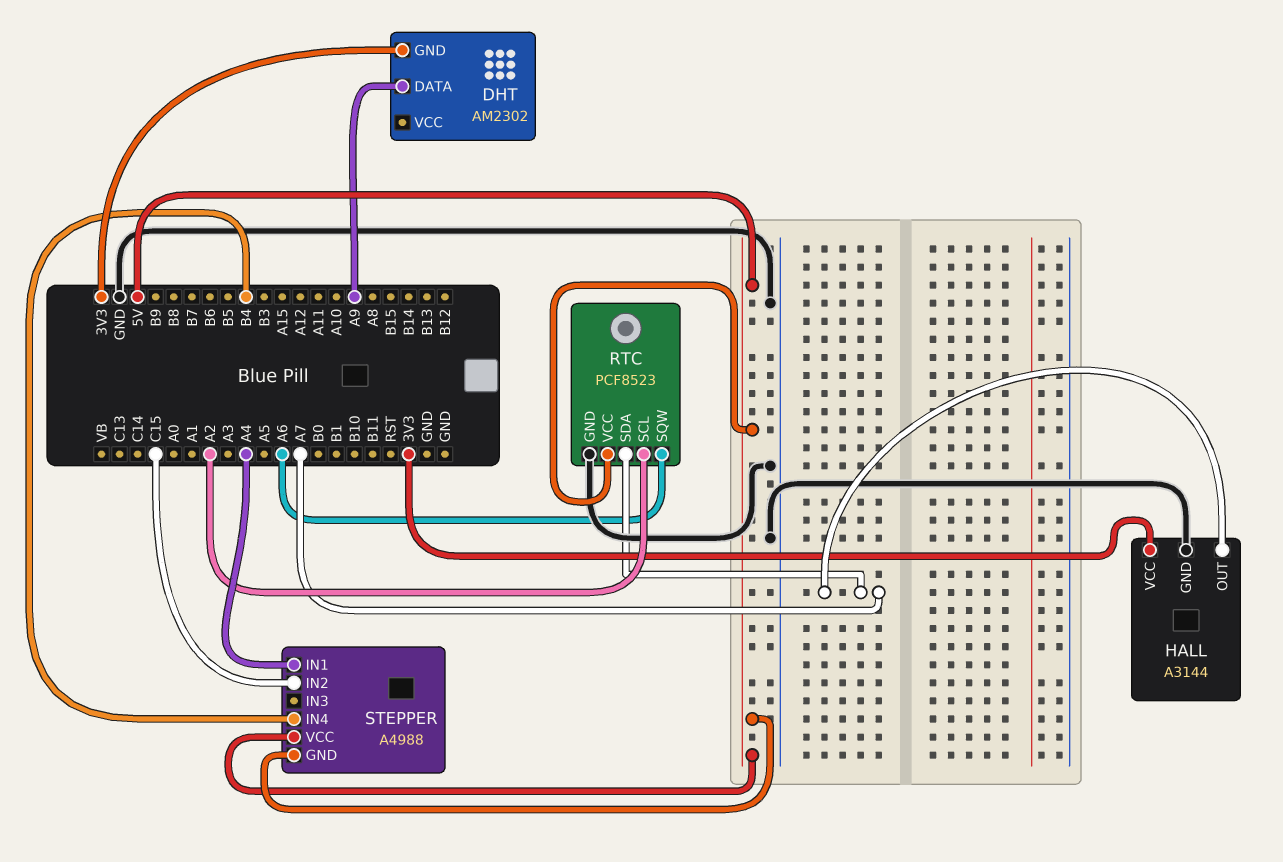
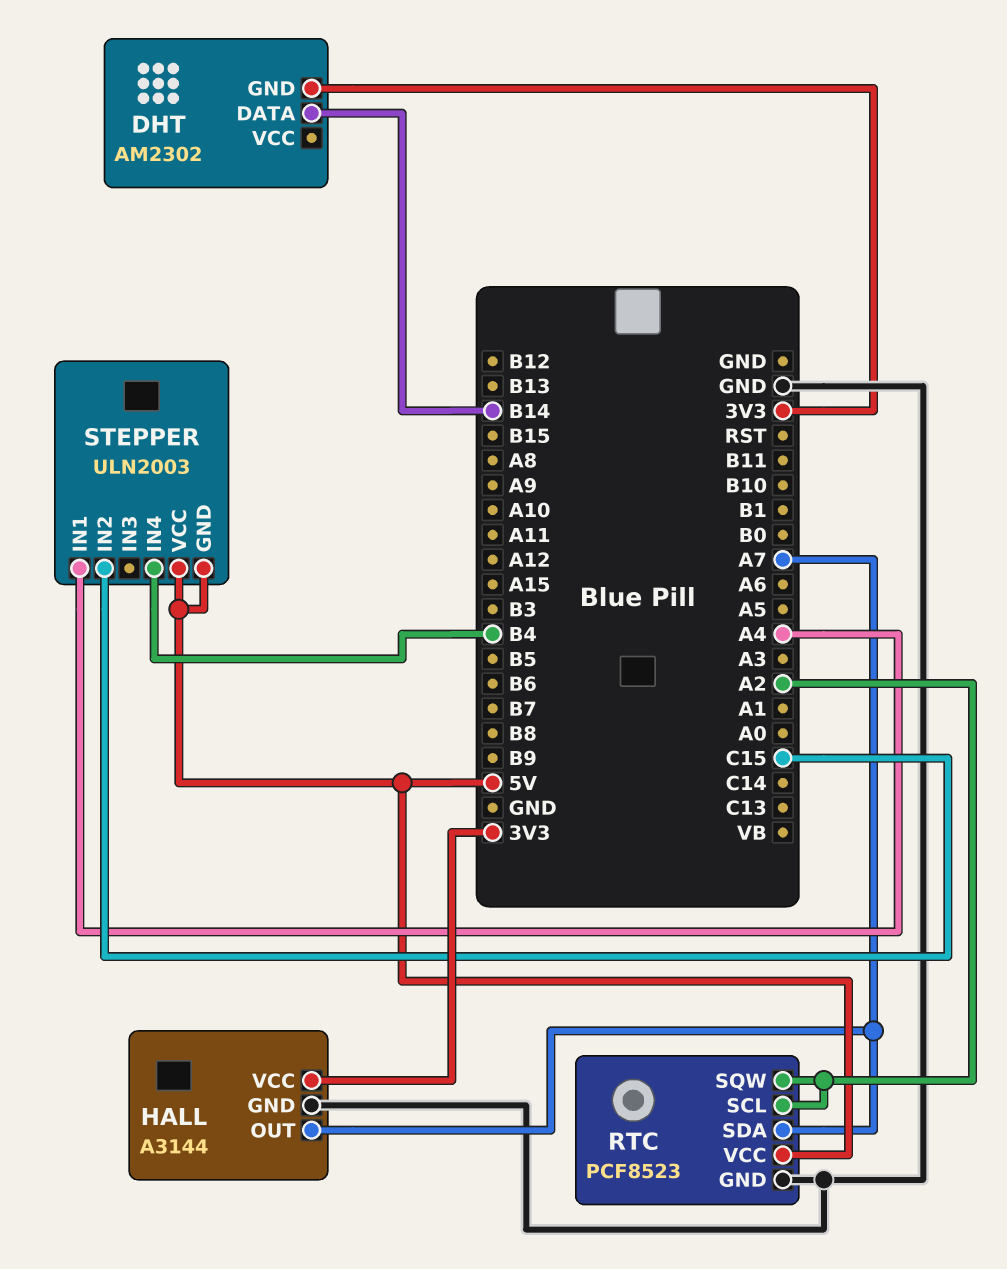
DHT pin DATA: A9 -> B14
RTC pin SQW: A6 -> A2
STEPPER: A4988 -> ULN2003

